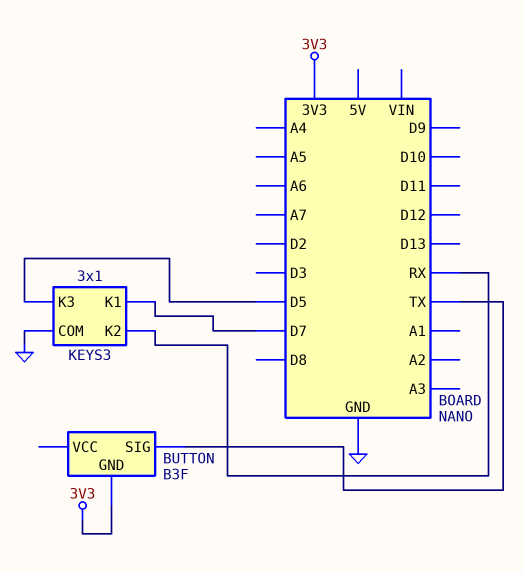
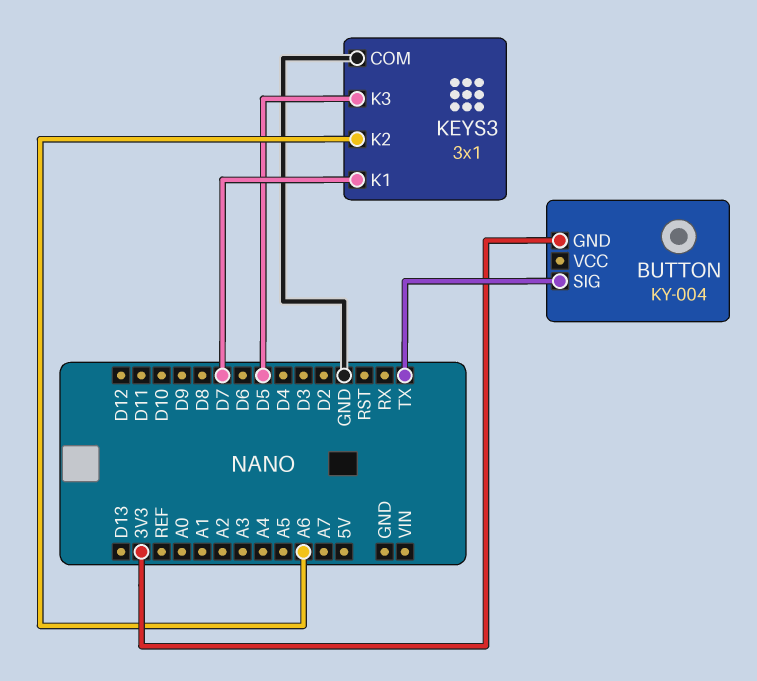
BUTTON: B3F -> KY-004
KEYS3 pin K2: RX -> A6

